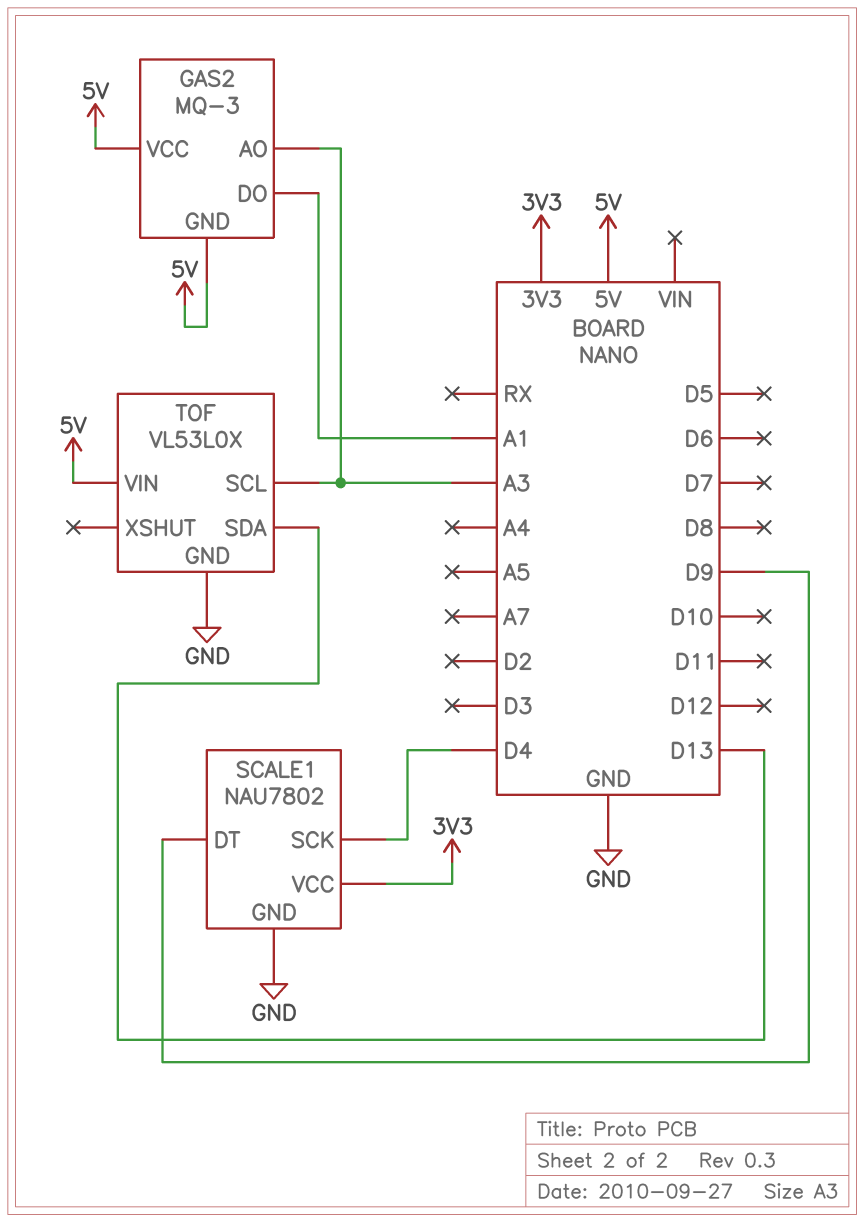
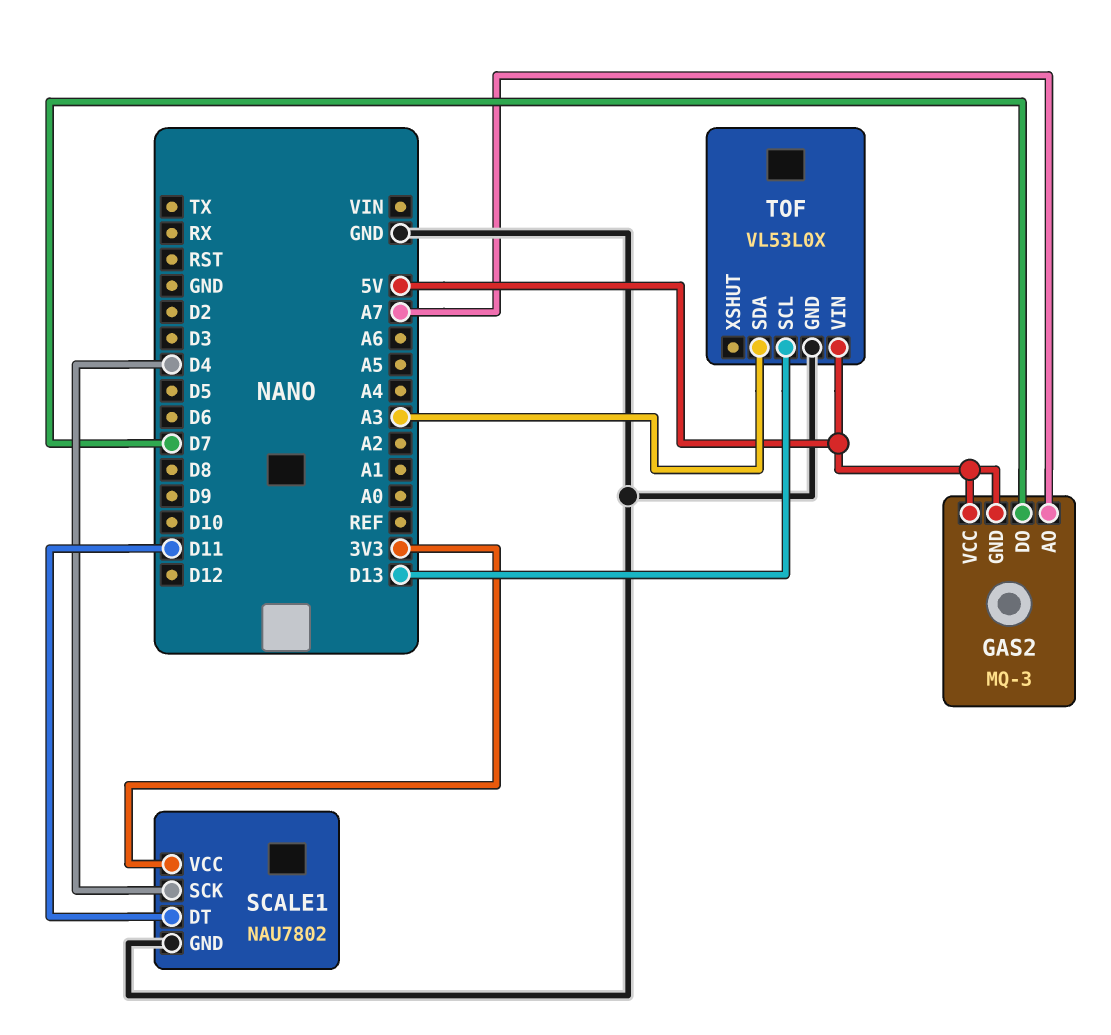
GAS2 pin AO: A3 -> A7
GAS2 pin DO: A1 -> D7
SCALE1 pin DT: D9 -> D11
TOF pin SCL: A3 -> D13
TOF pin SDA: D13 -> A3

